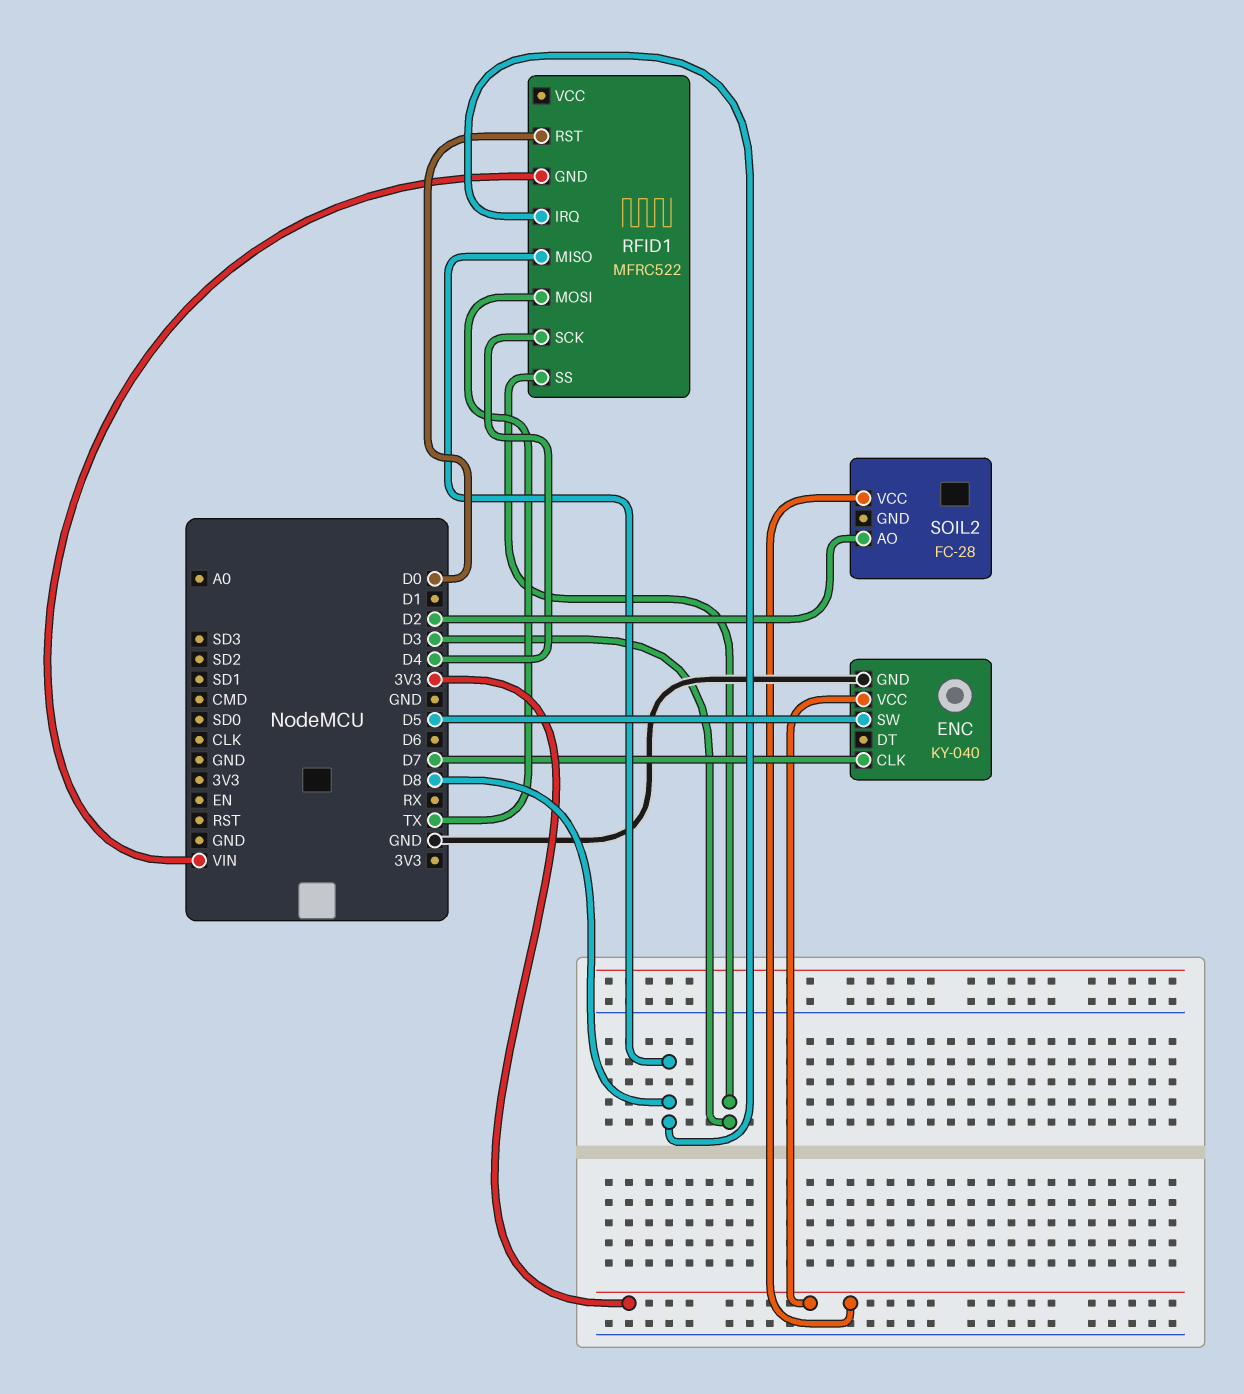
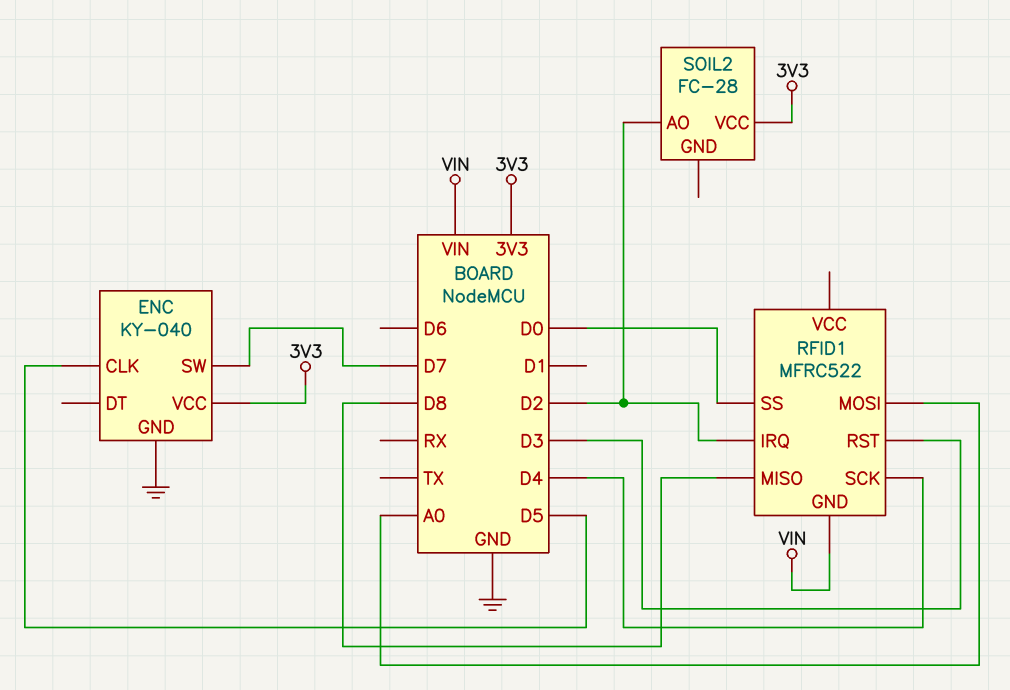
ENC pin CLK: D7 -> D5
ENC pin SW: D5 -> D7
RFID1 pin IRQ: D8 -> D2
RFID1 pin MOSI: TX -> A0
RFID1 pin RST: D0 -> D3
RFID1 pin SS: D3 -> D0

